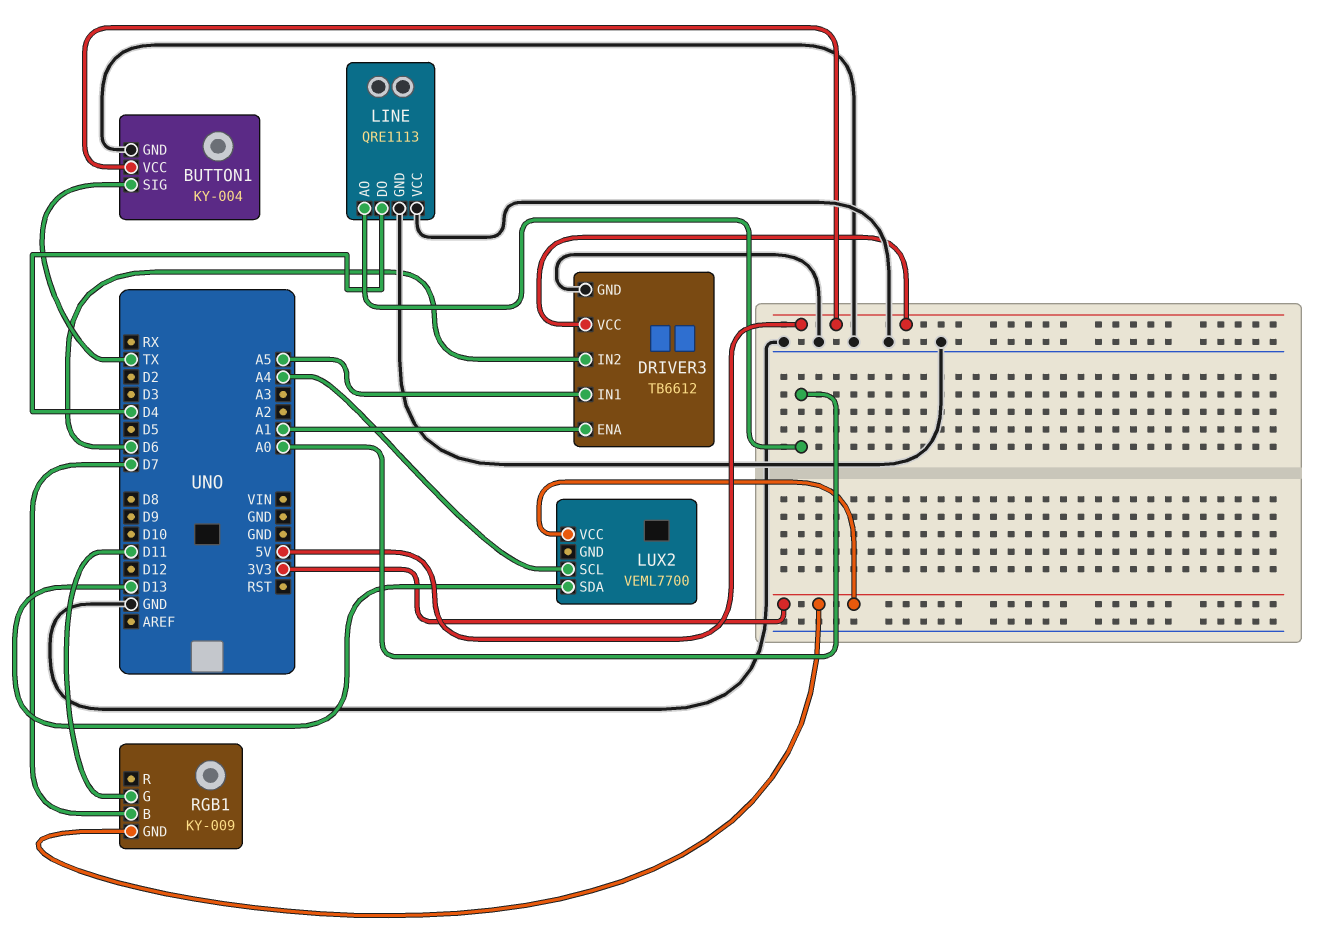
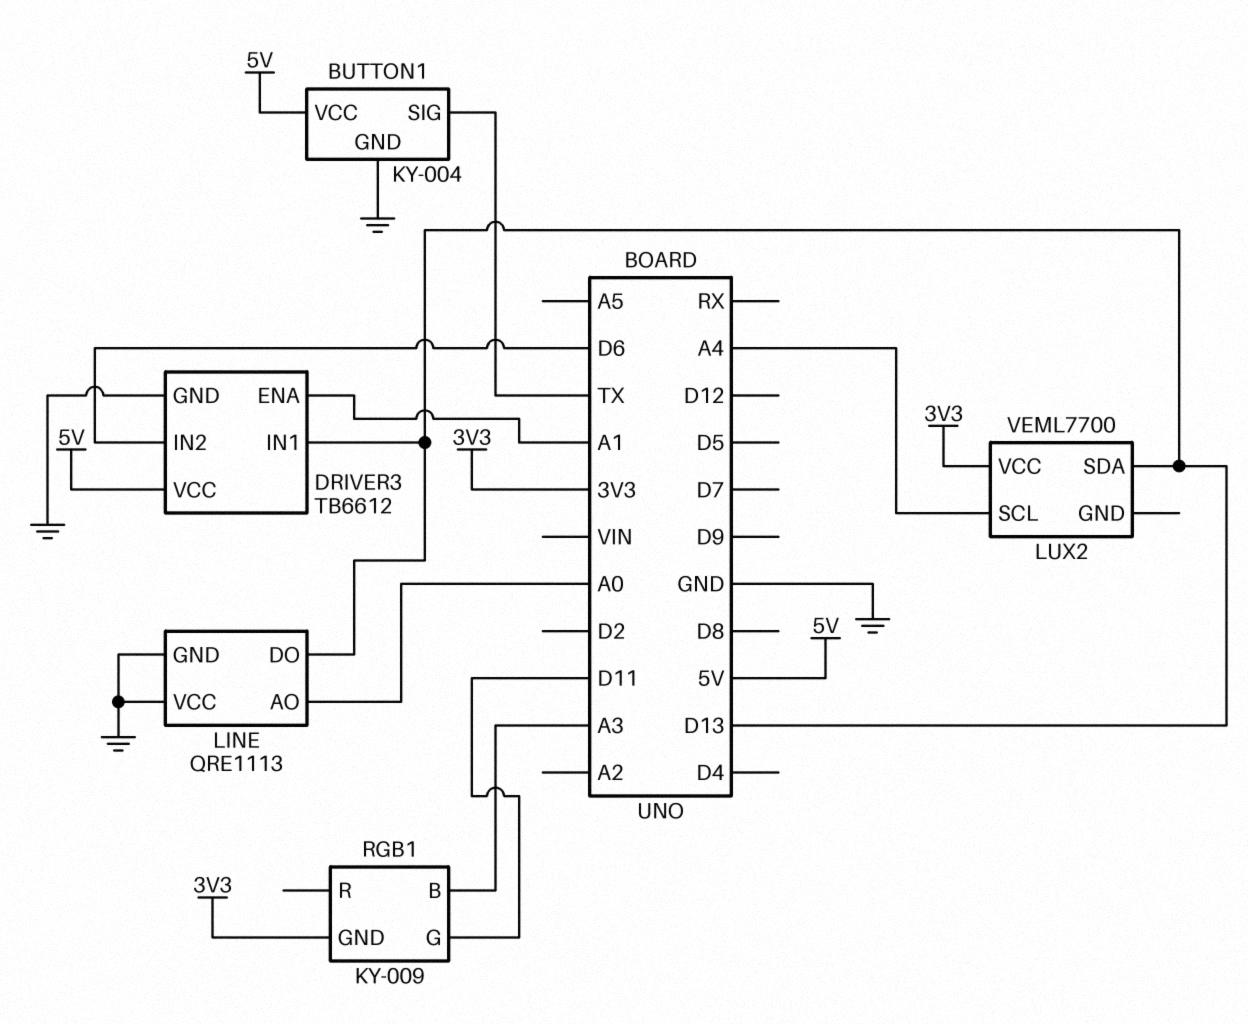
DRIVER3 pin IN1: A5 -> D13
LINE pin DO: D4 -> D13
RGB1 pin B: D7 -> A3

